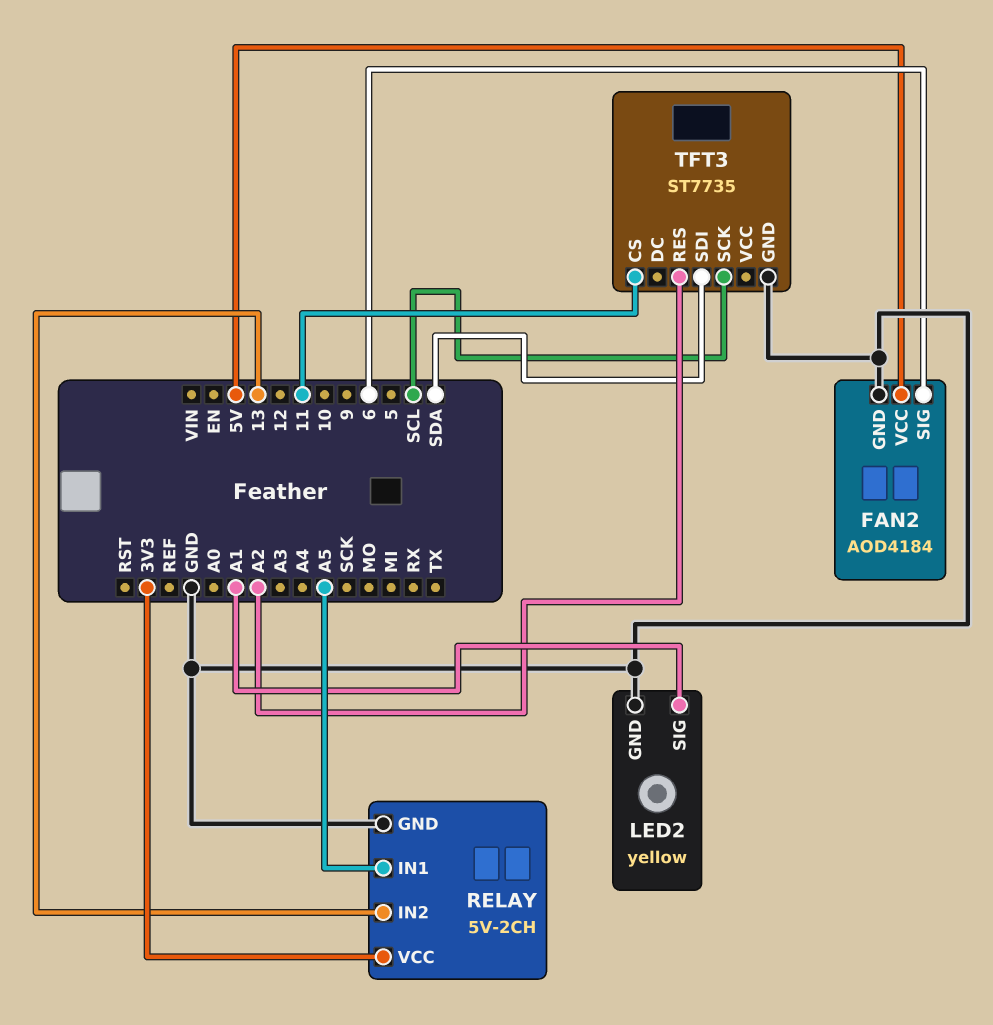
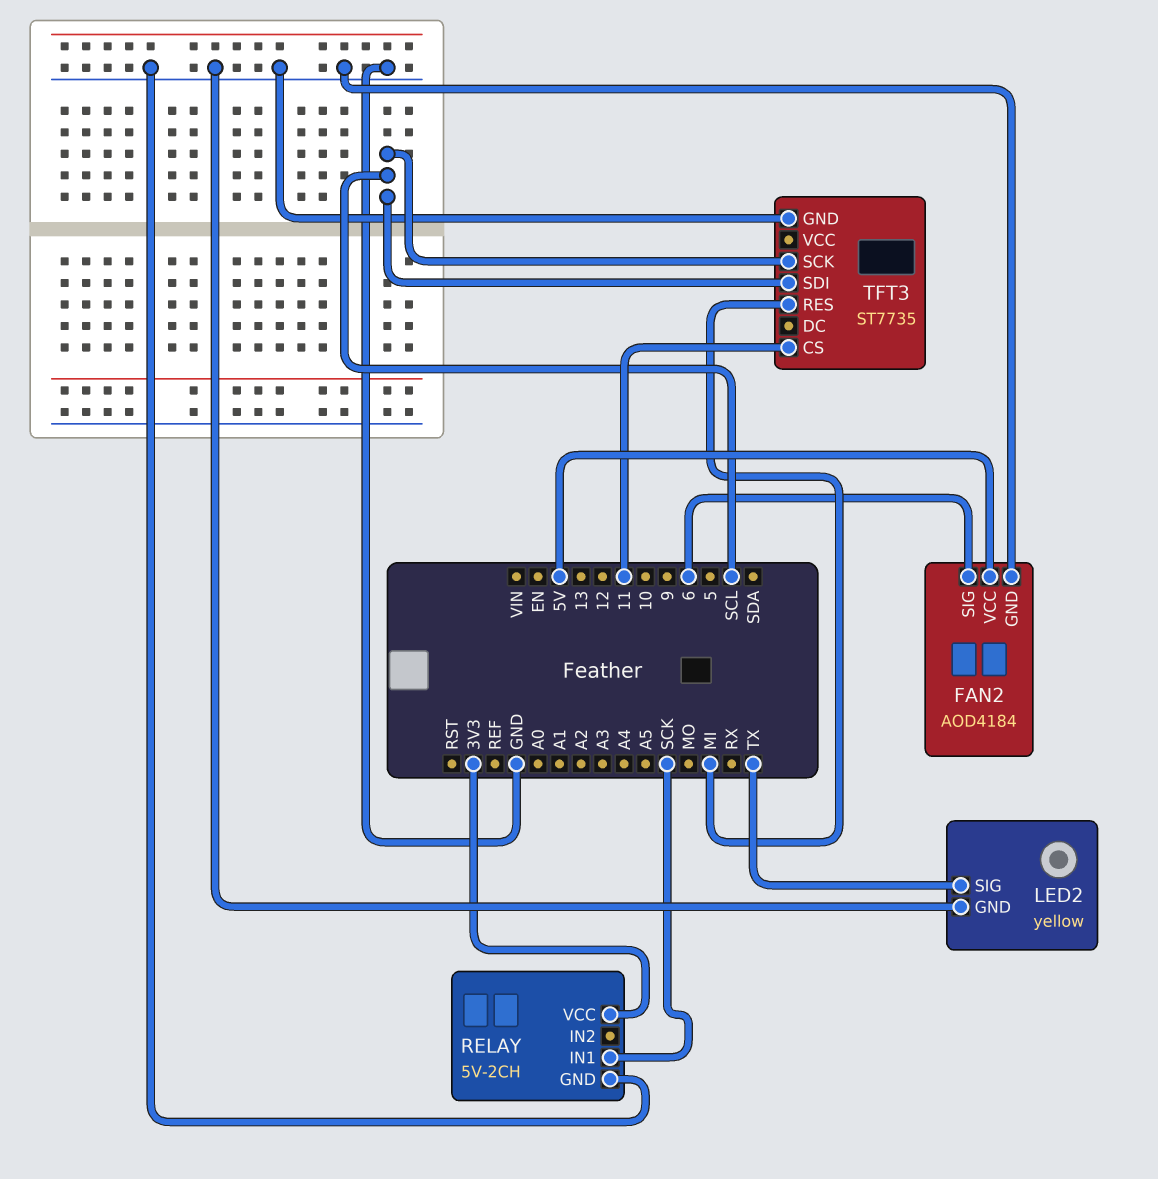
LED2 pin SIG: A1 -> TX
RELAY pin IN1: A5 -> SCK
RELAY pin IN2: 13 -> none
TFT3 pin RES: A2 -> MI
TFT3 pin SDI: SDA -> SCL

